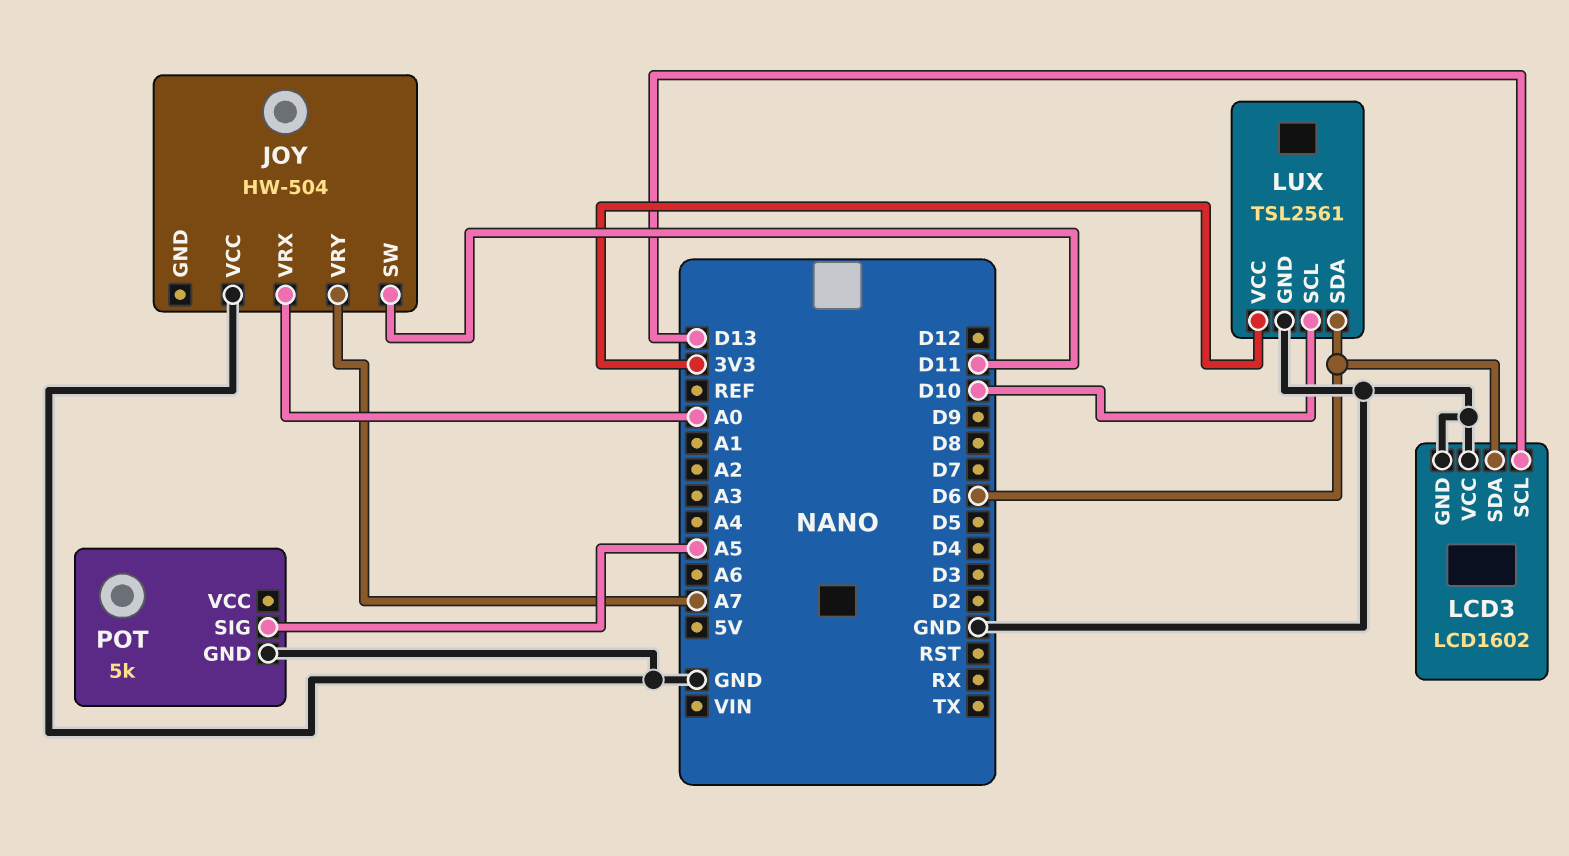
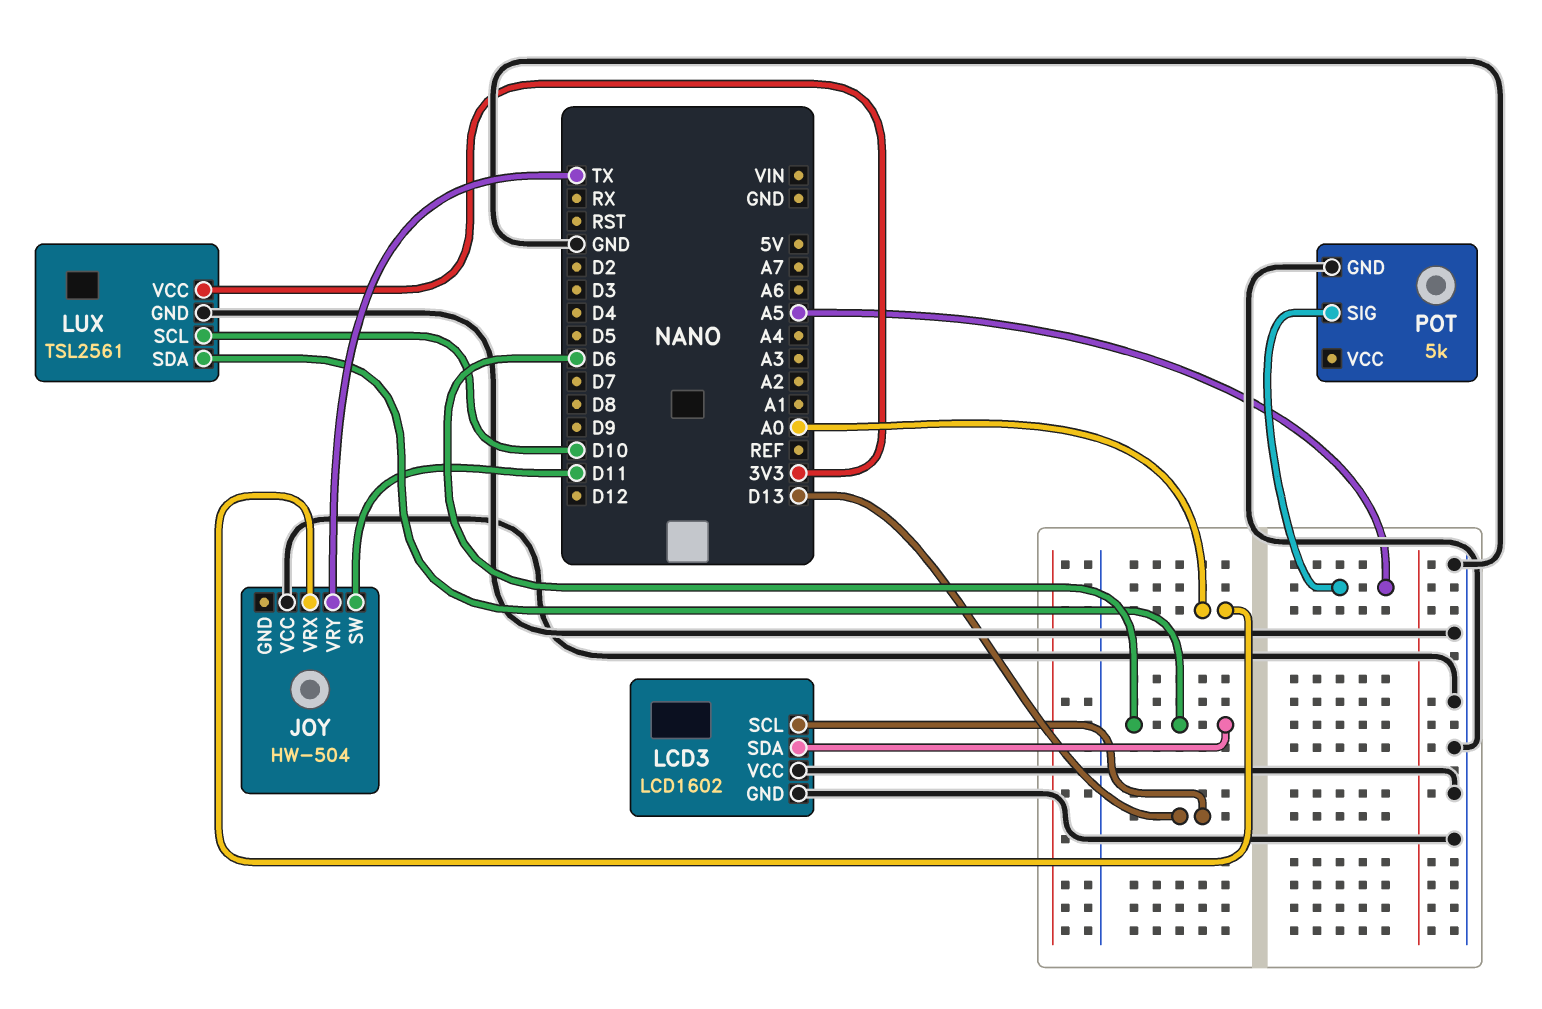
JOY pin VRY: A7 -> TX

